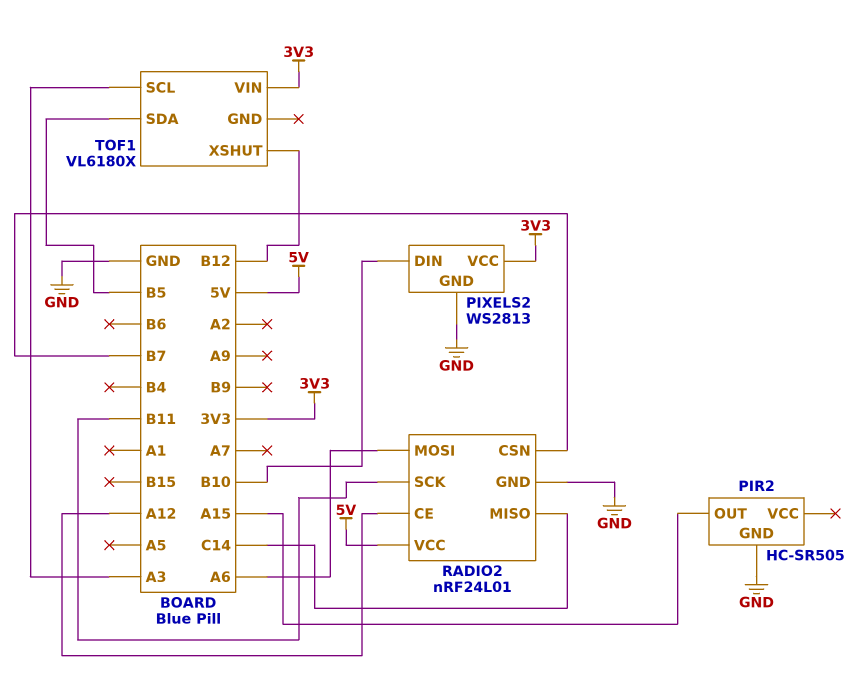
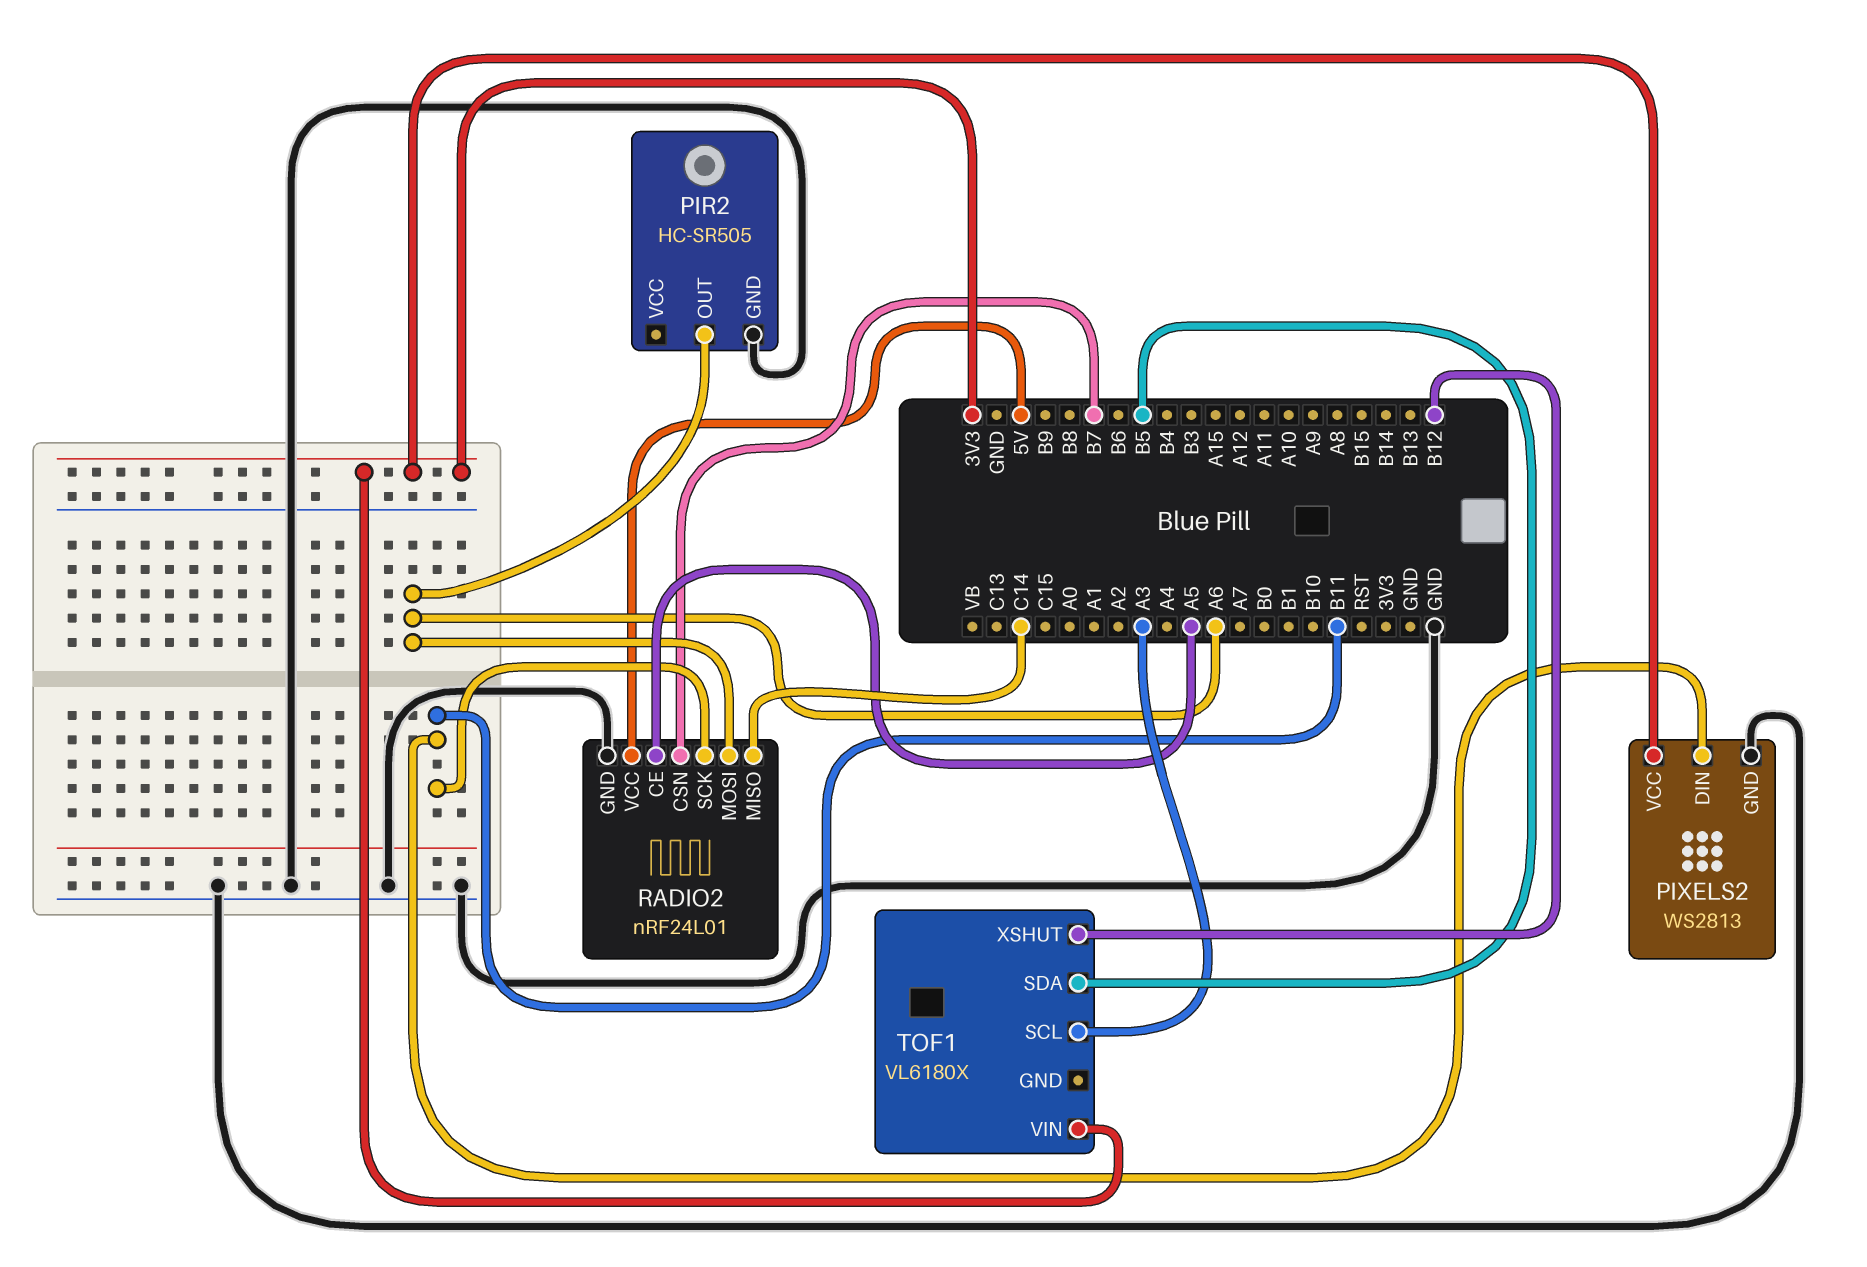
PIR2 pin OUT: A15 -> A6
PIXELS2 pin DIN: B10 -> B11
RADIO2 pin CE: A12 -> A5

